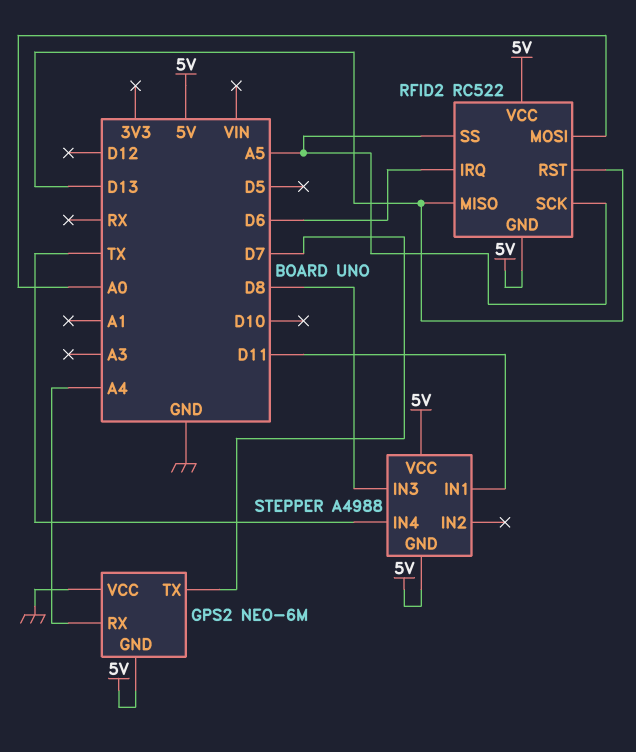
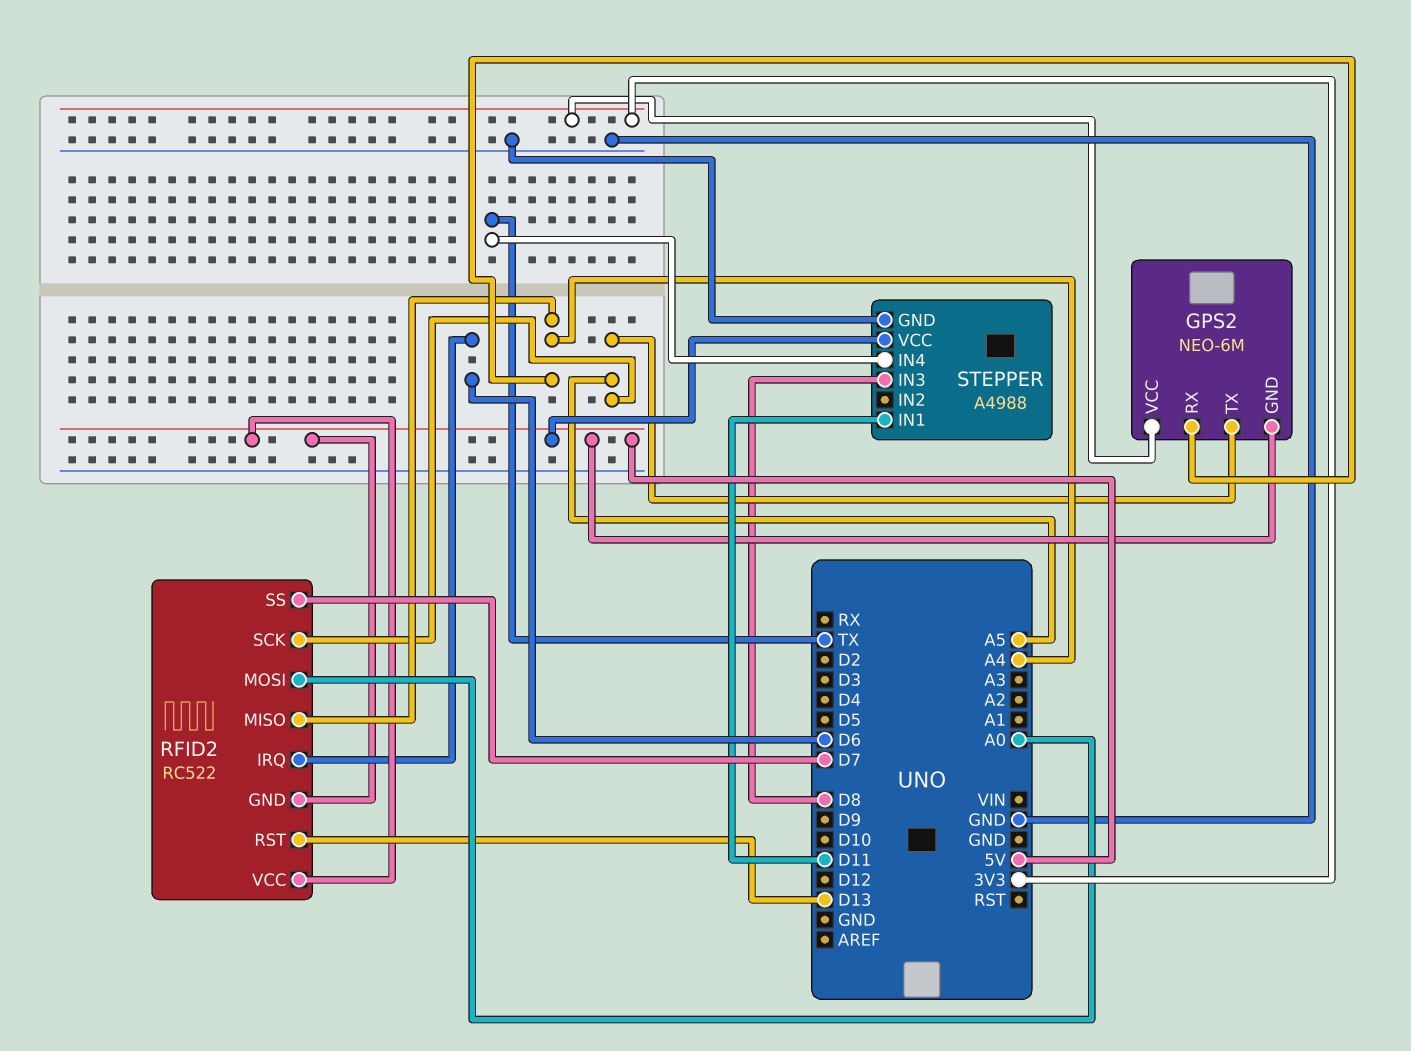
GPS2 pin TX: D7 -> A5
GPS2 pin VCC: GND -> 3V3
RFID2 pin MISO: D13 -> A4
RFID2 pin SS: A5 -> D7
STEPPER pin GND: 5V -> GND

